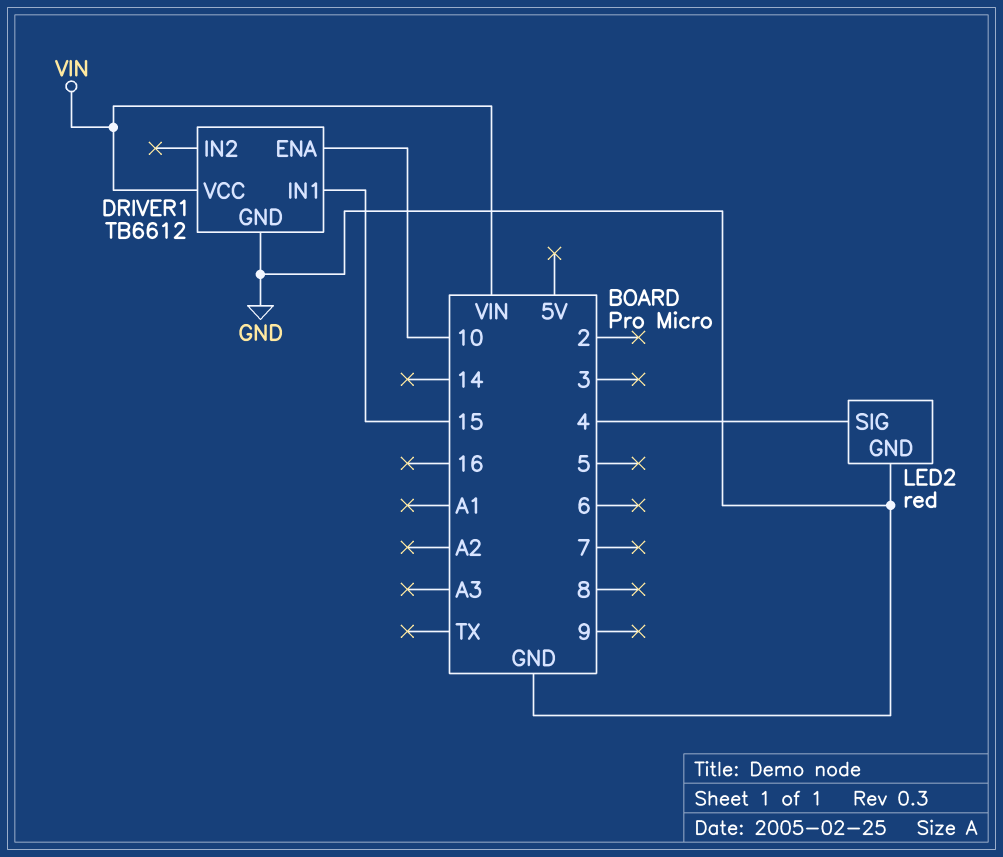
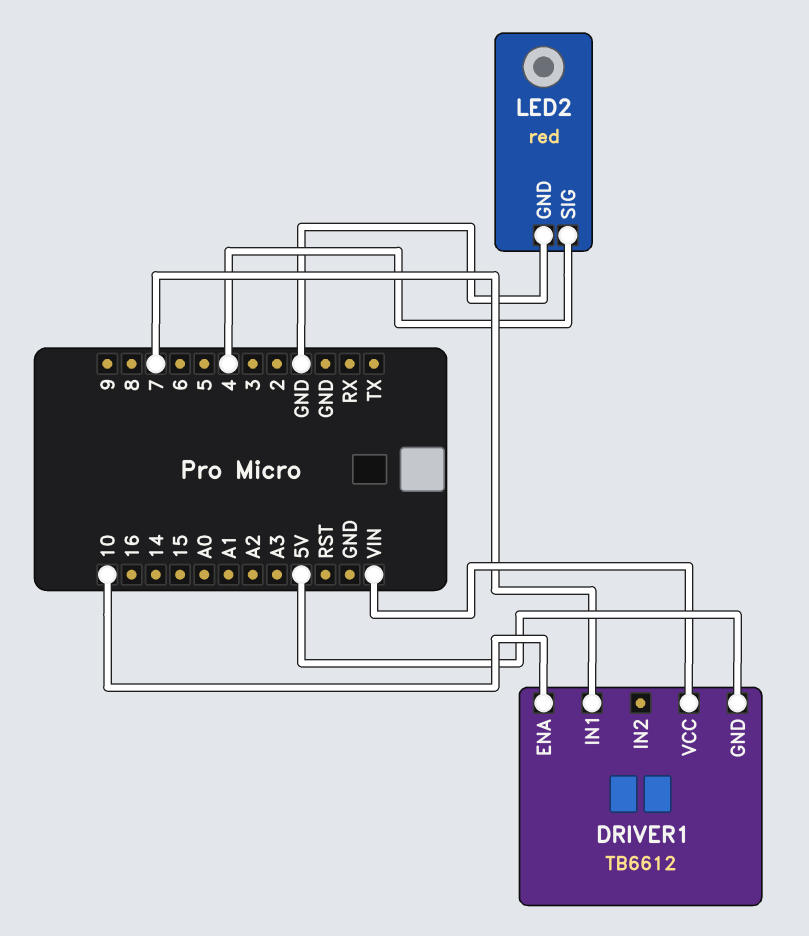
DRIVER1 pin GND: GND -> 5V
DRIVER1 pin IN1: 15 -> 7

